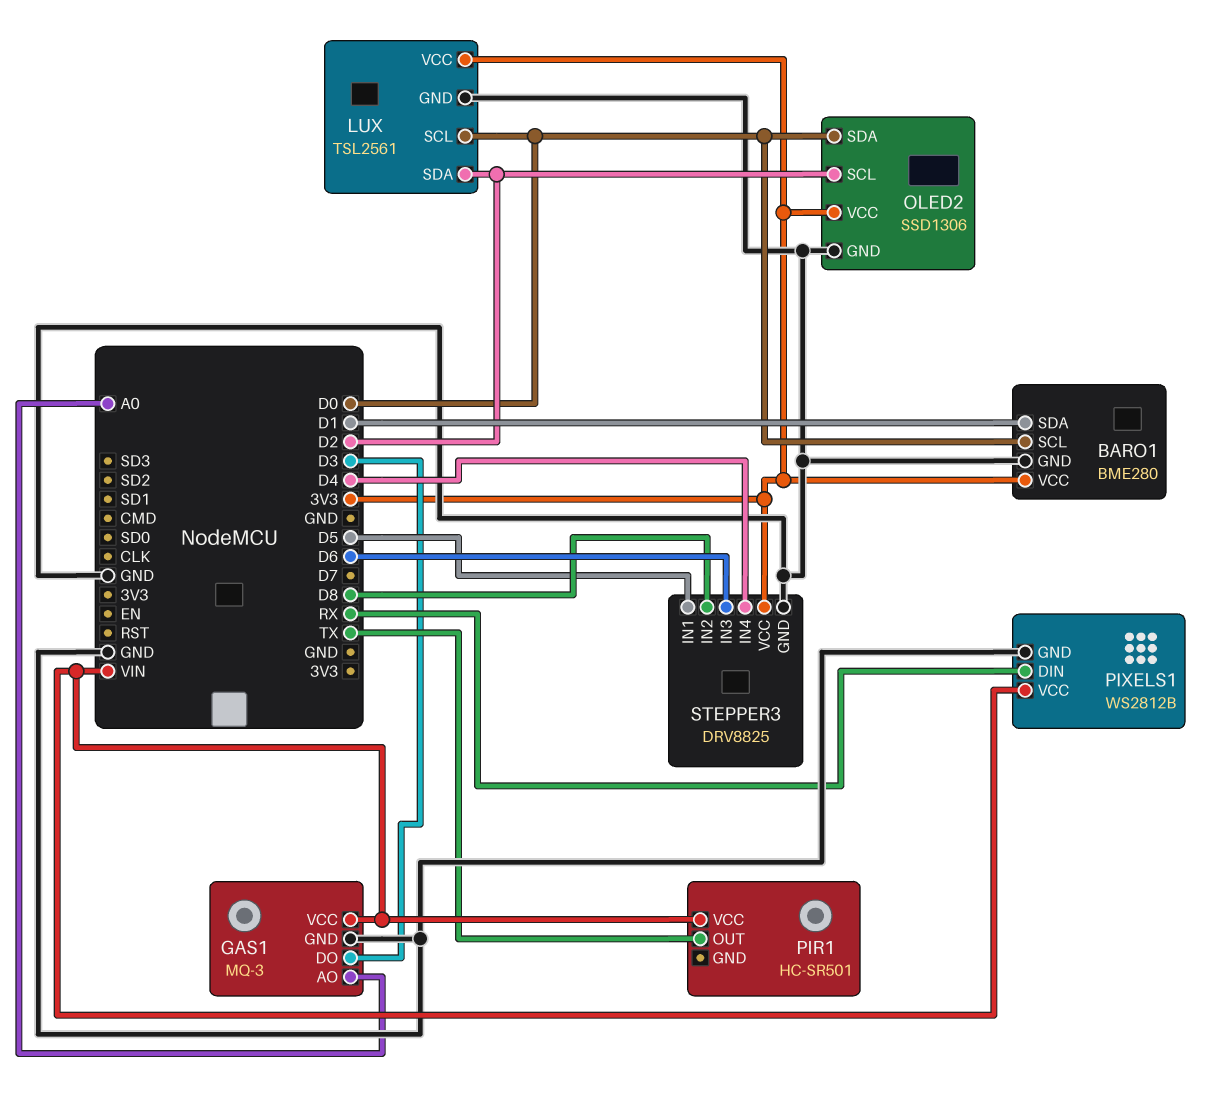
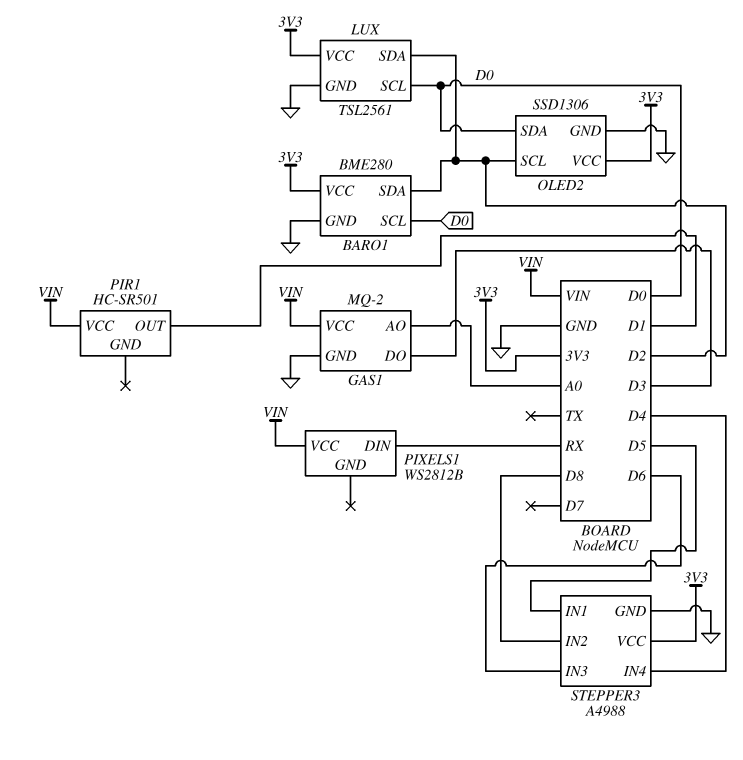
BARO1 pin SDA: D1 -> D2
GAS1: MQ-3 -> MQ-2
PIR1 pin OUT: TX -> D1
PIXELS1 pin GND: GND -> none
STEPPER3: DRV8825 -> A4988

